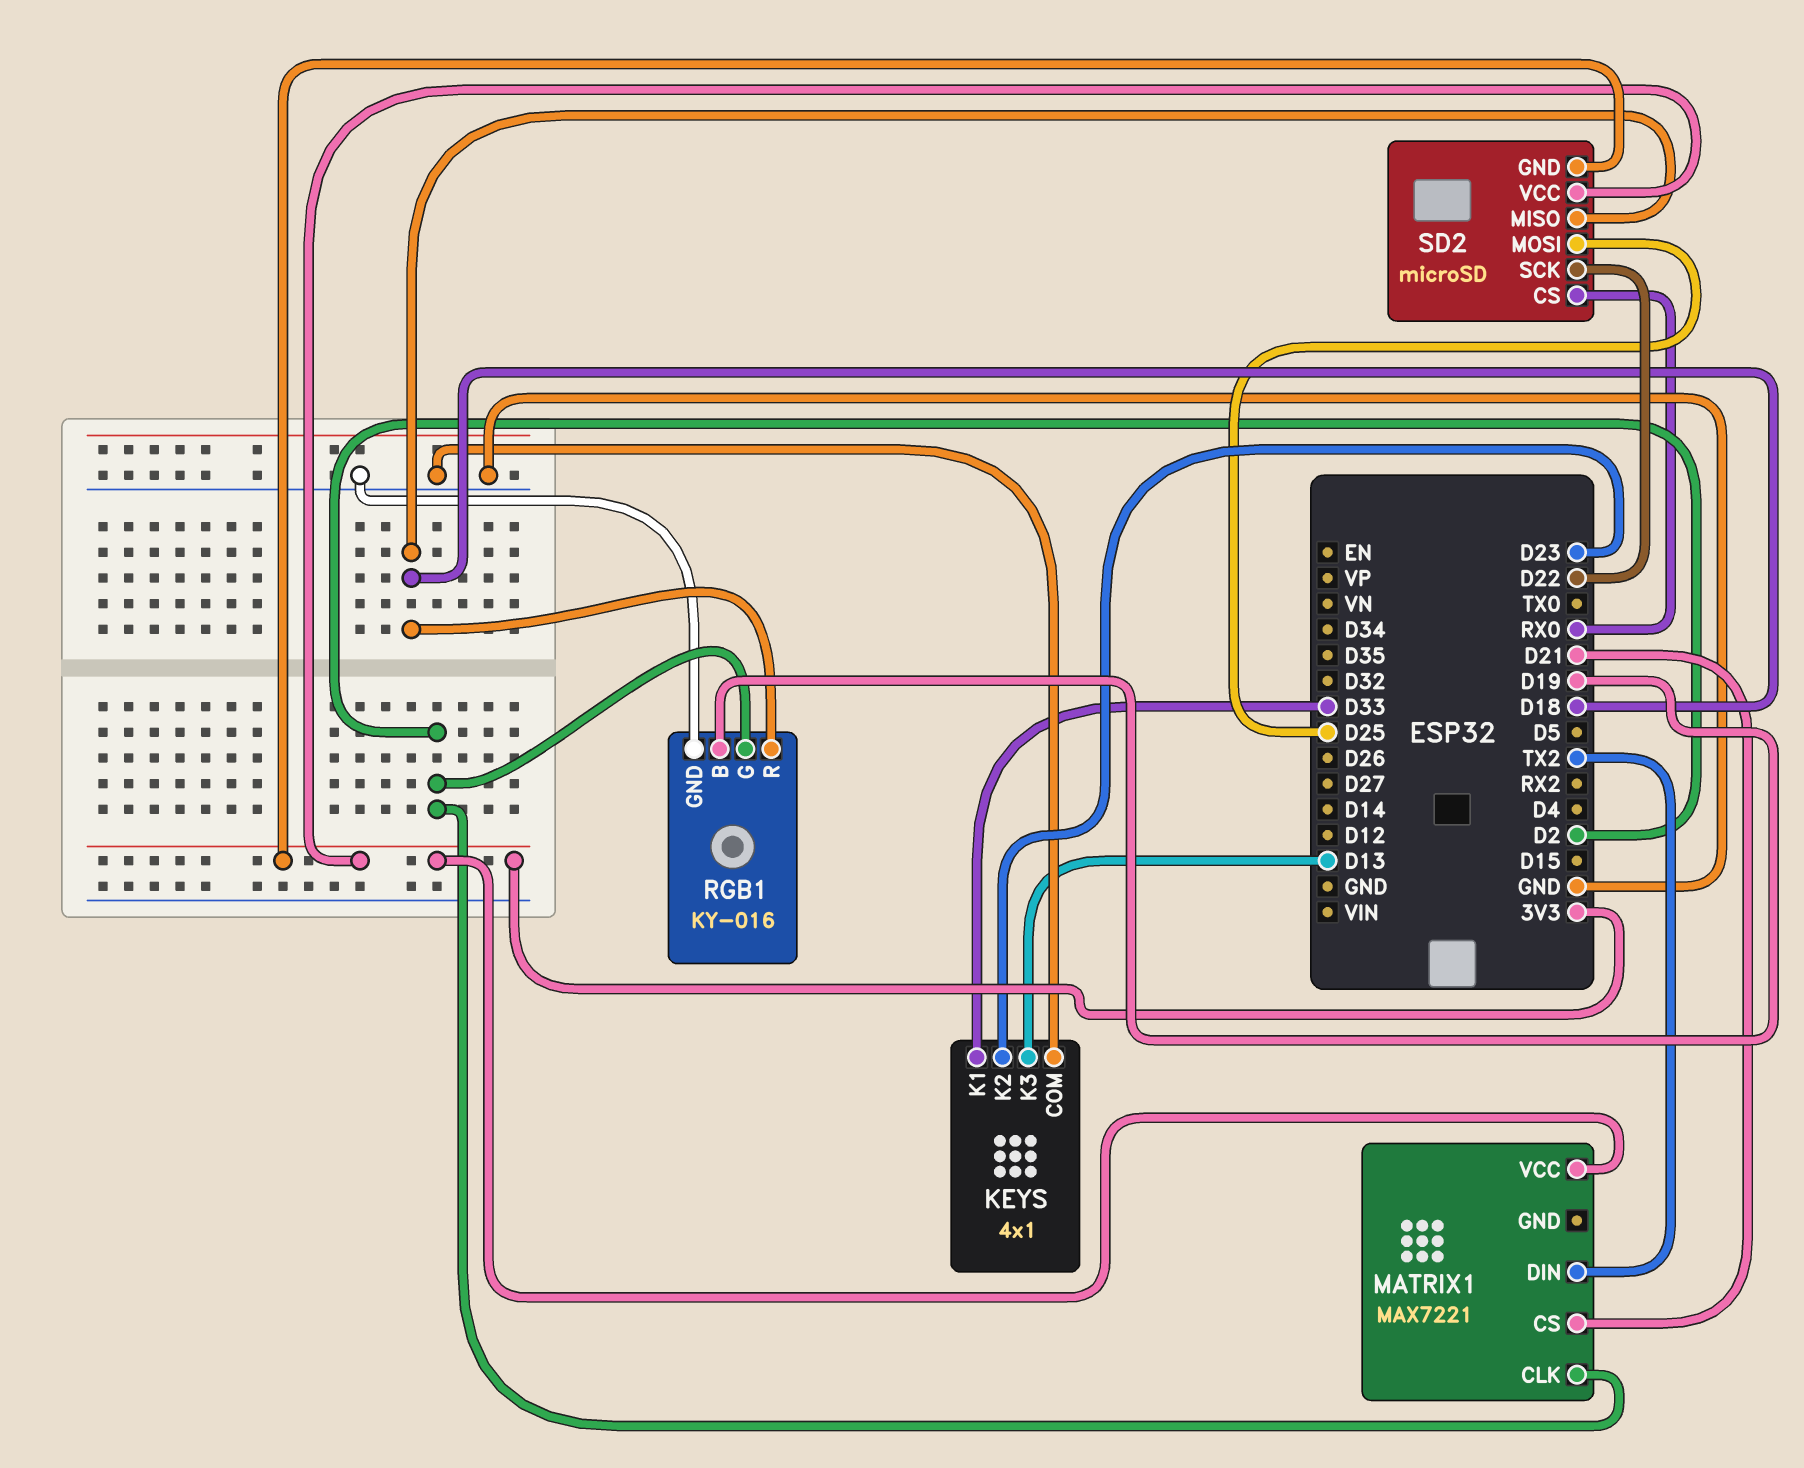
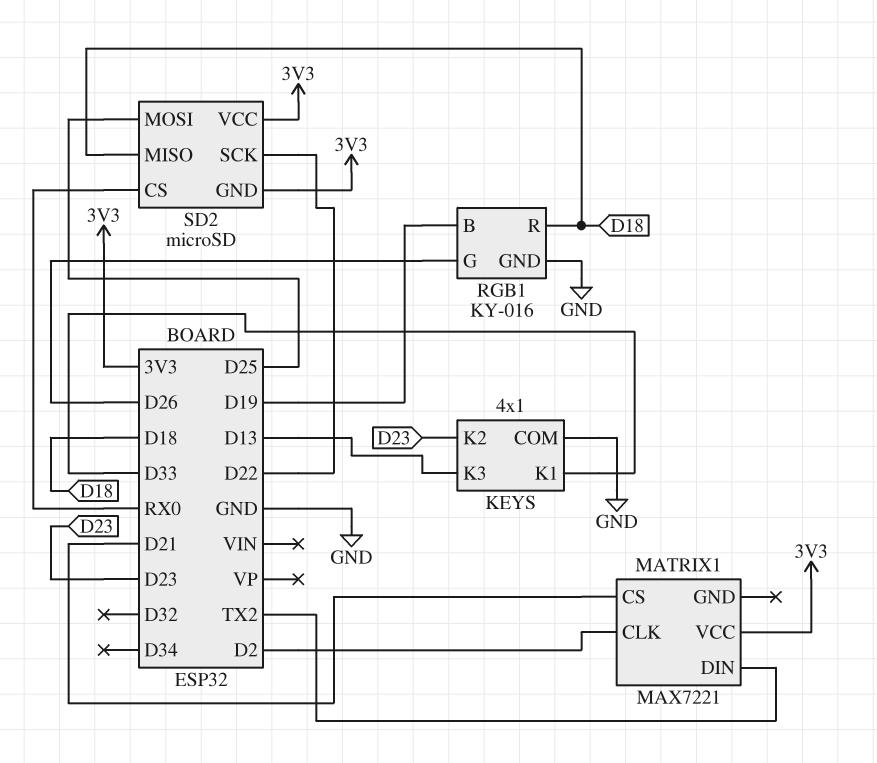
RGB1 pin G: D2 -> D26

